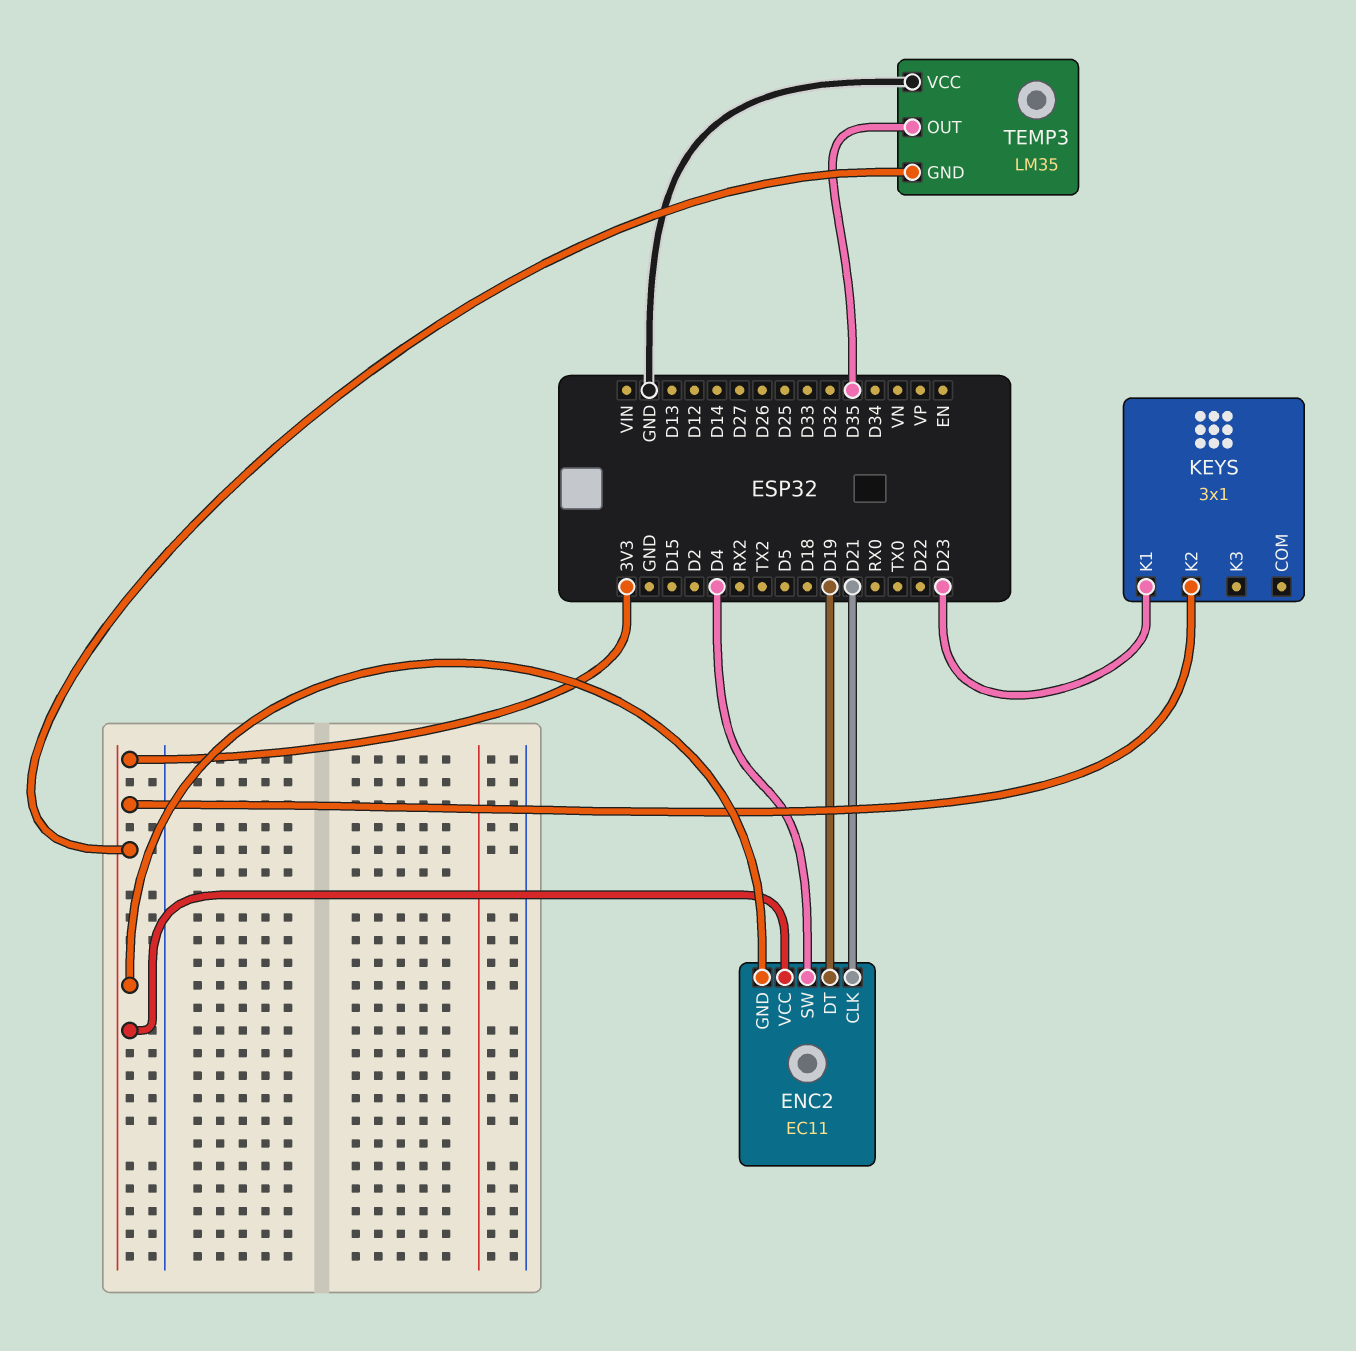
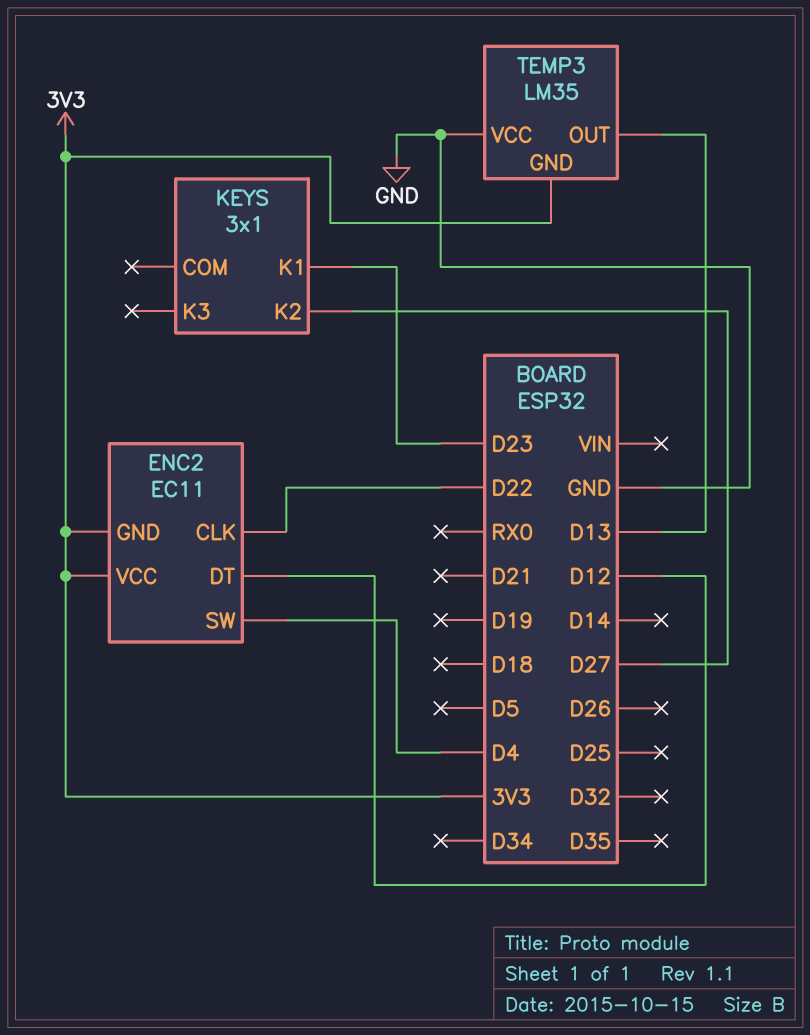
ENC2 pin CLK: D21 -> D22
ENC2 pin DT: D19 -> D12
KEYS pin K2: 3V3 -> D27
TEMP3 pin OUT: D35 -> D13

